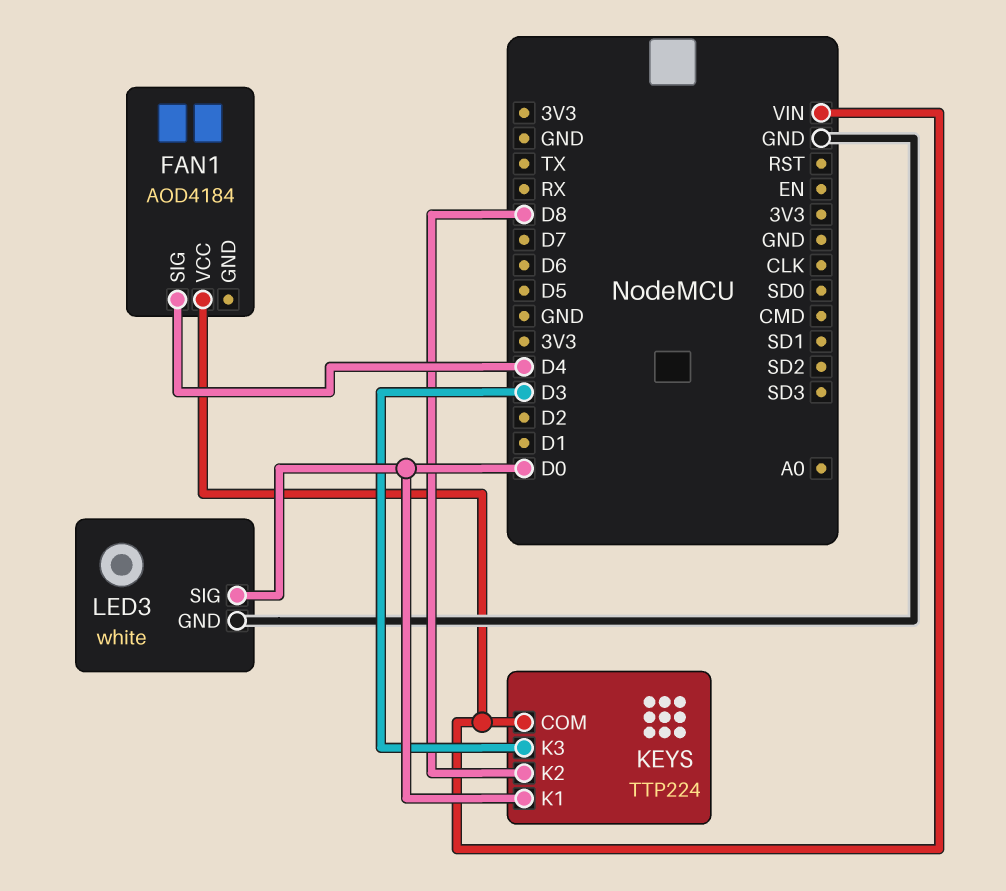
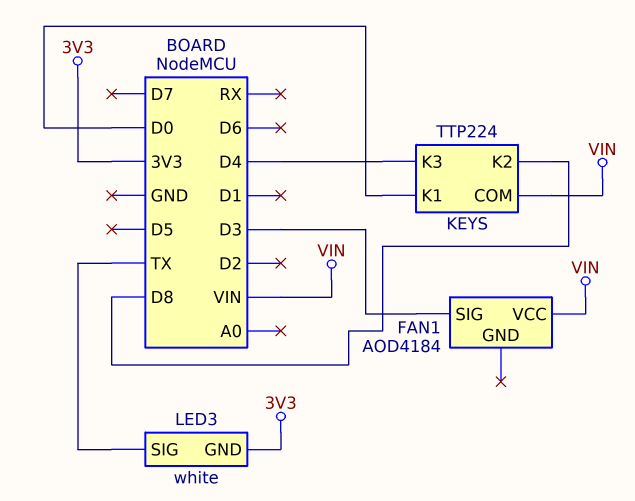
FAN1 pin SIG: D4 -> D3
KEYS pin K3: D3 -> D4
LED3 pin GND: GND -> 3V3
LED3 pin SIG: D0 -> TX

